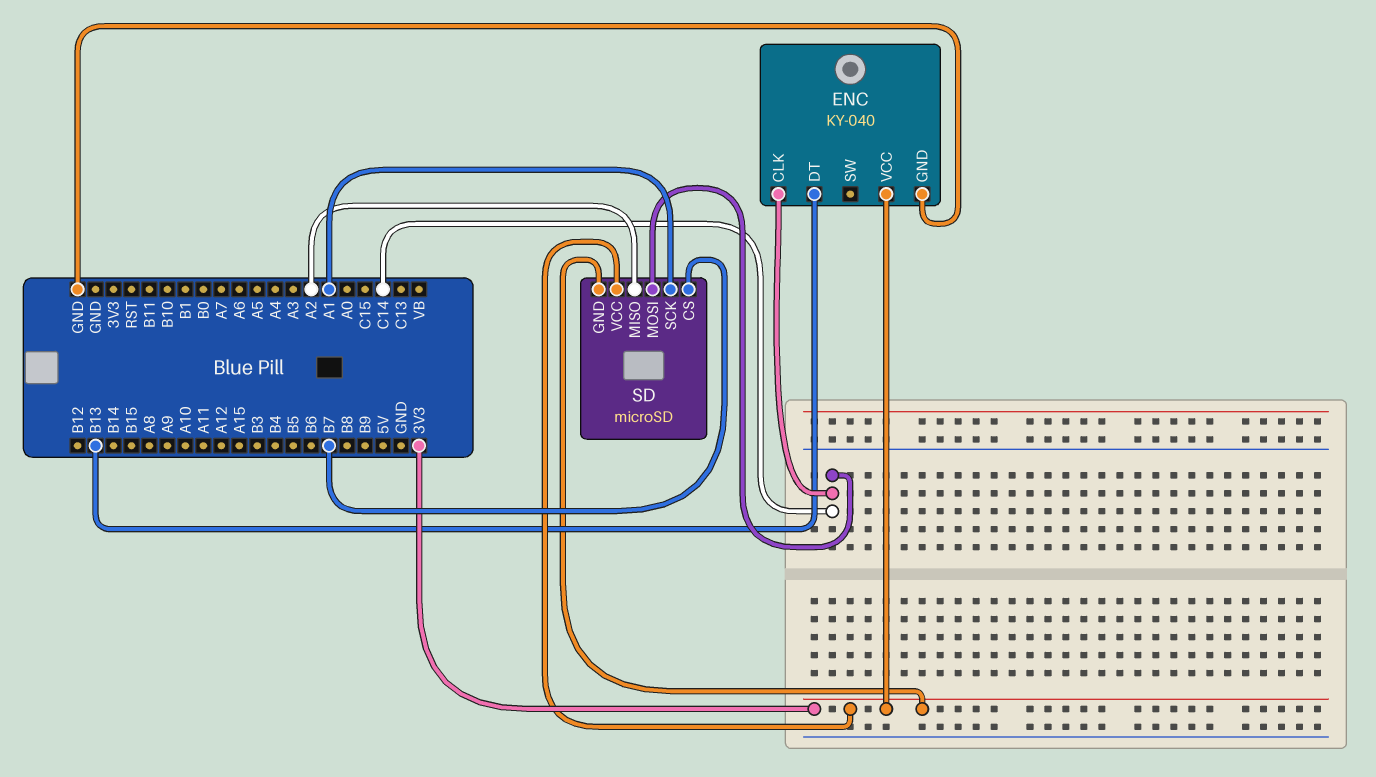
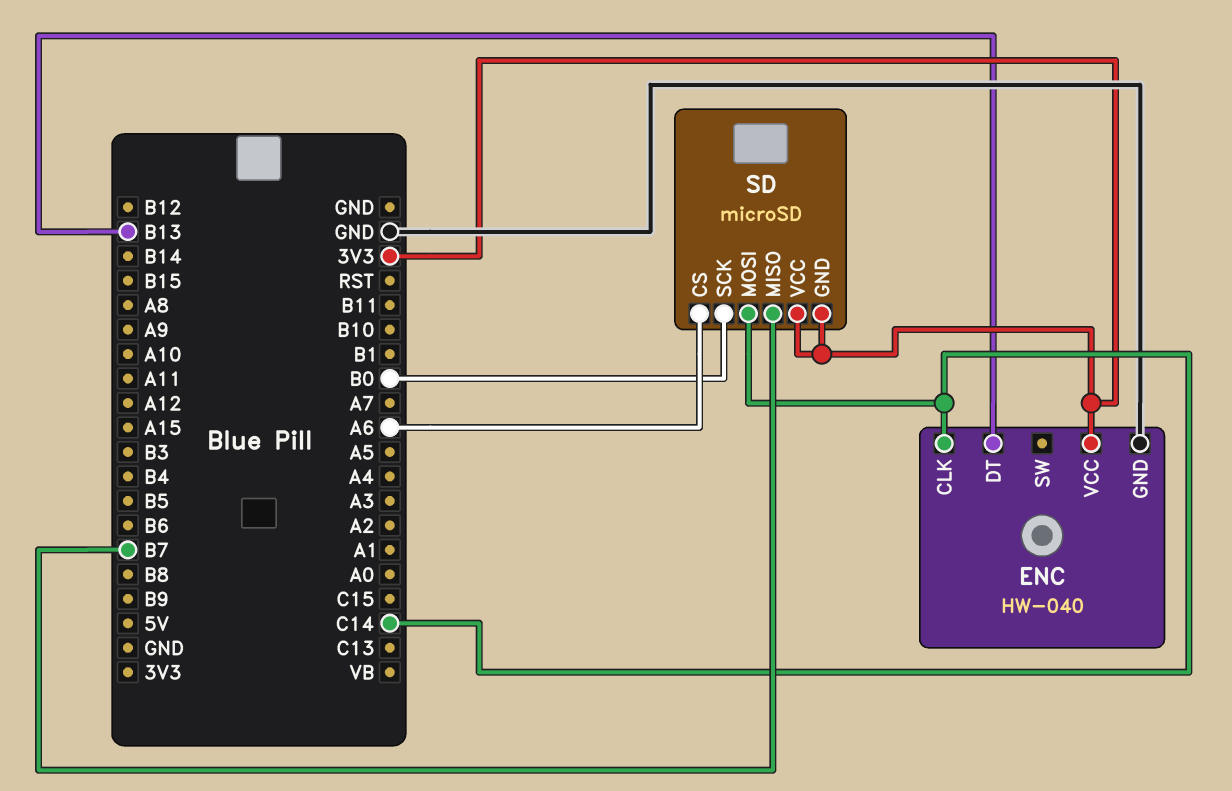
ENC: KY-040 -> HW-040
SD pin CS: B7 -> A6
SD pin MISO: A2 -> B7
SD pin SCK: A1 -> B0

